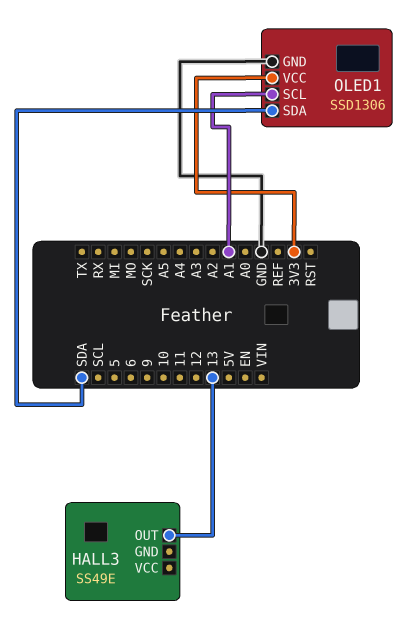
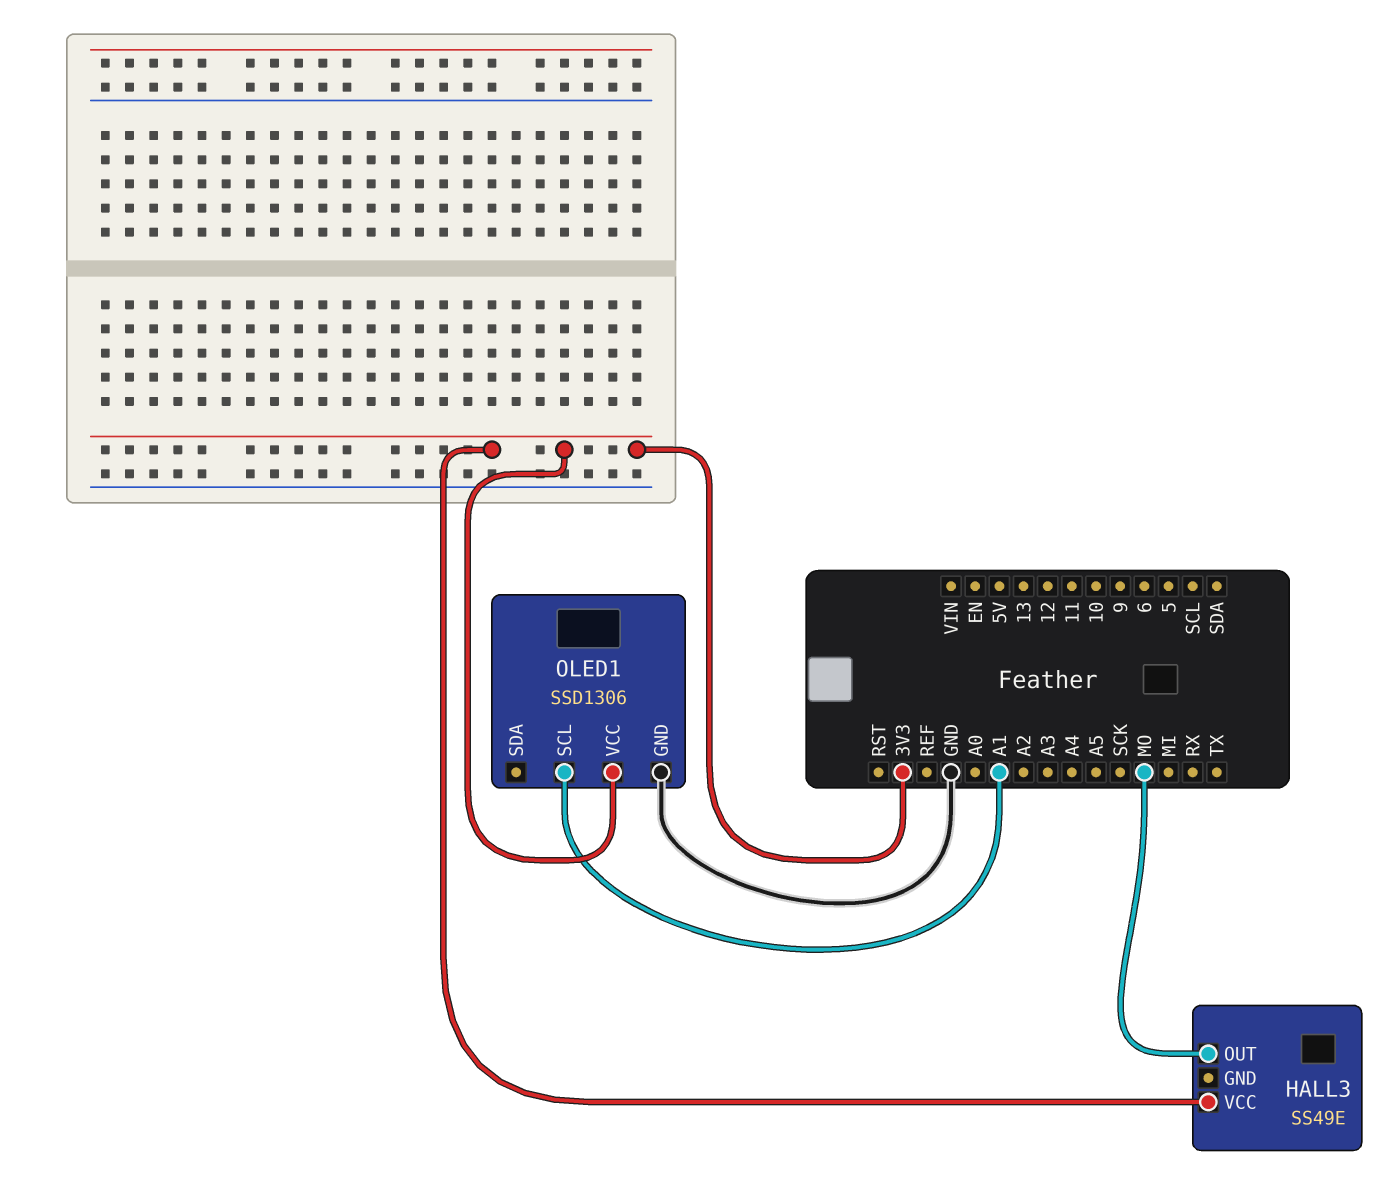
HALL3 pin OUT: 13 -> MO
HALL3 pin VCC: none -> 3V3
OLED1 pin SDA: SDA -> none

